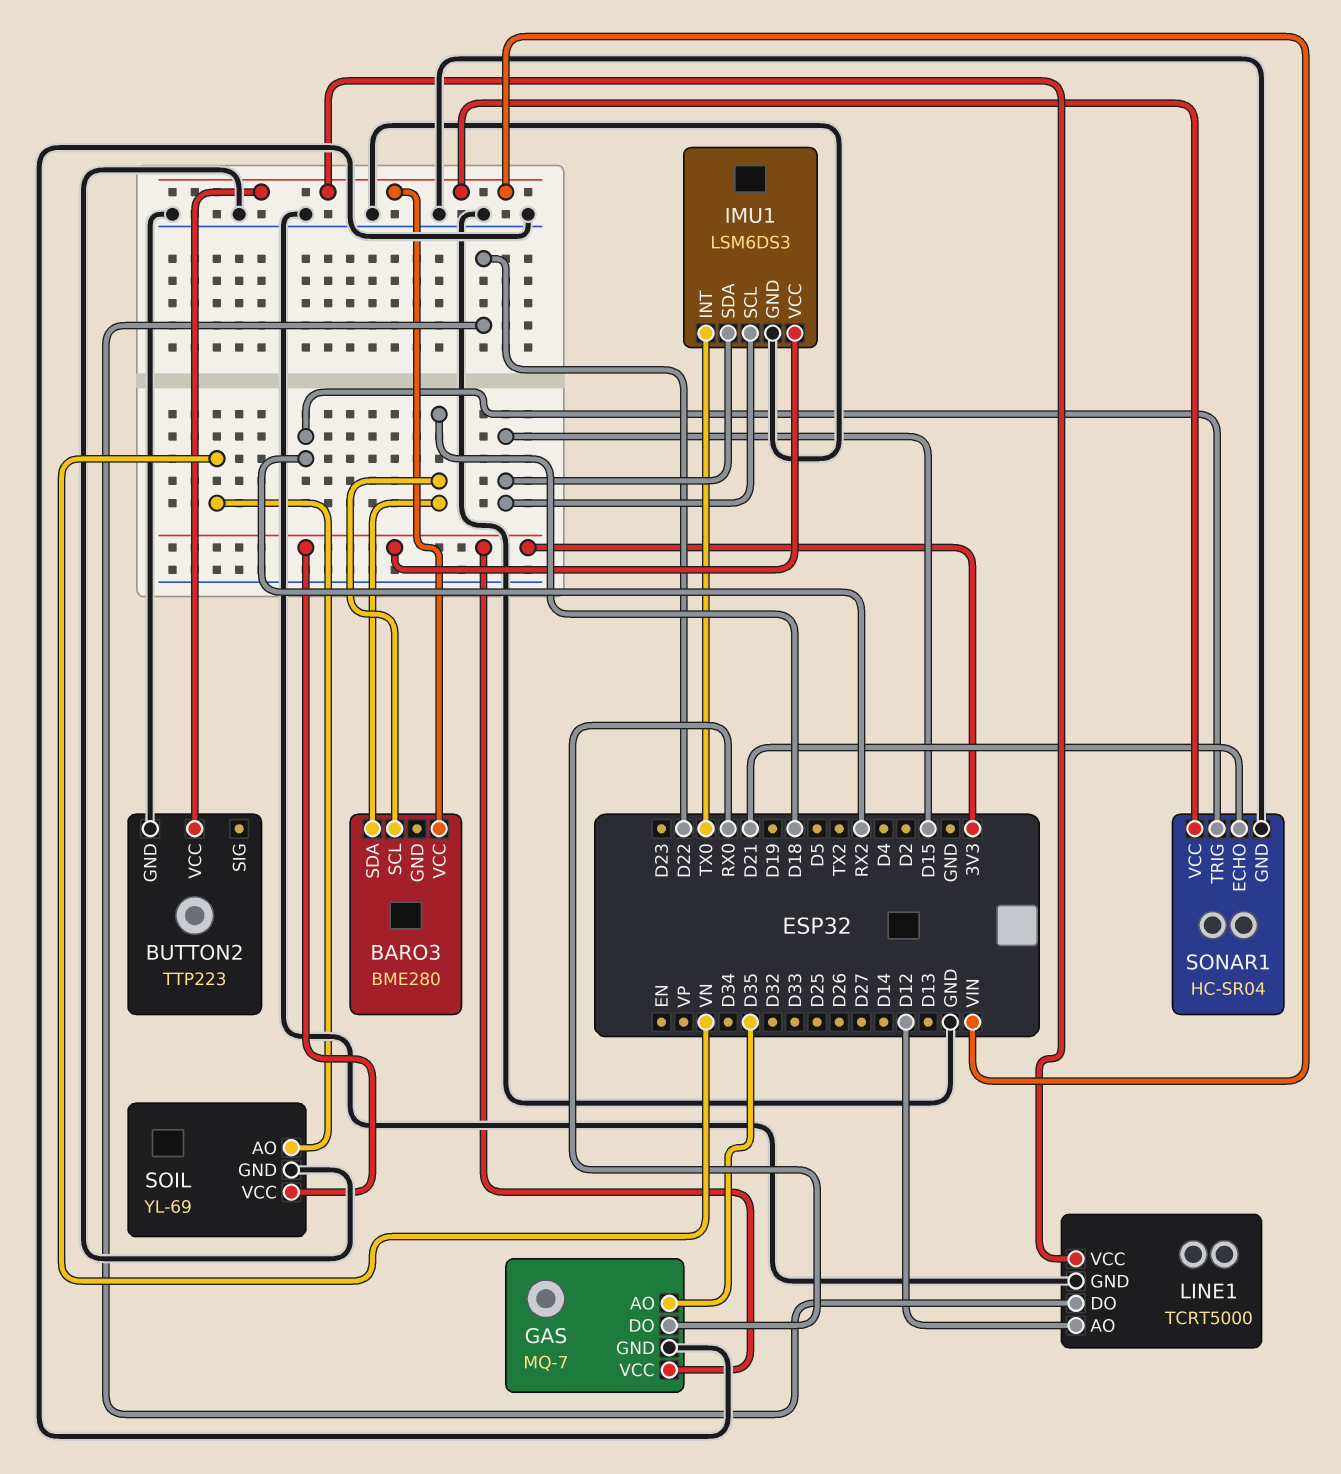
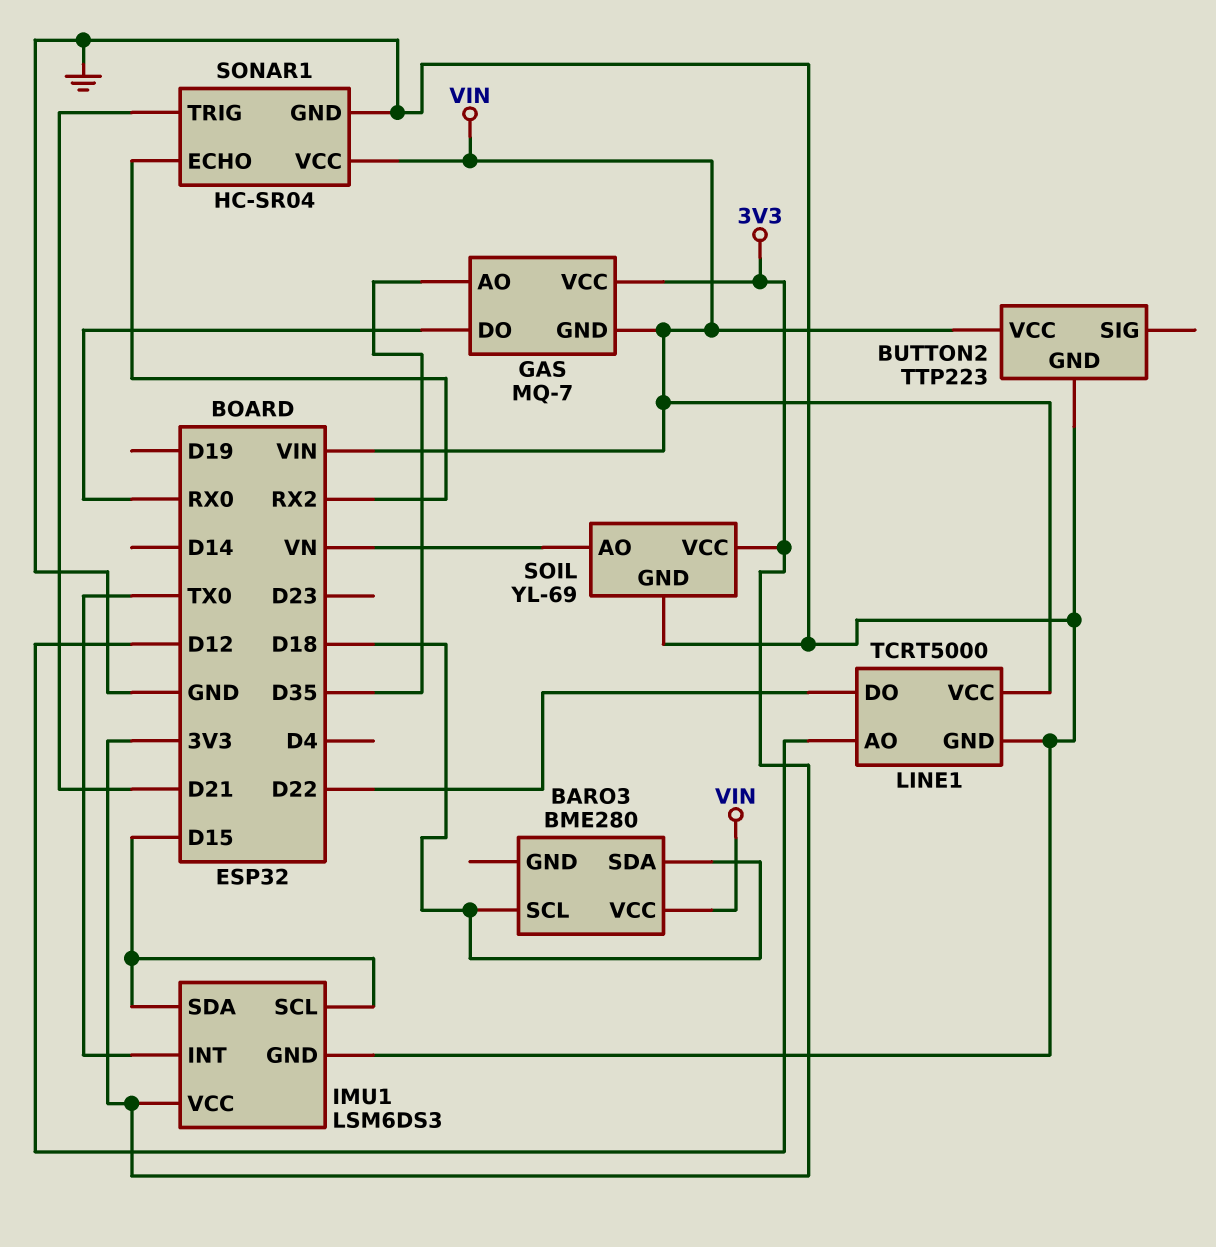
GAS pin GND: GND -> VIN
SONAR1 pin ECHO: D21 -> RX2
SONAR1 pin TRIG: RX2 -> D21

